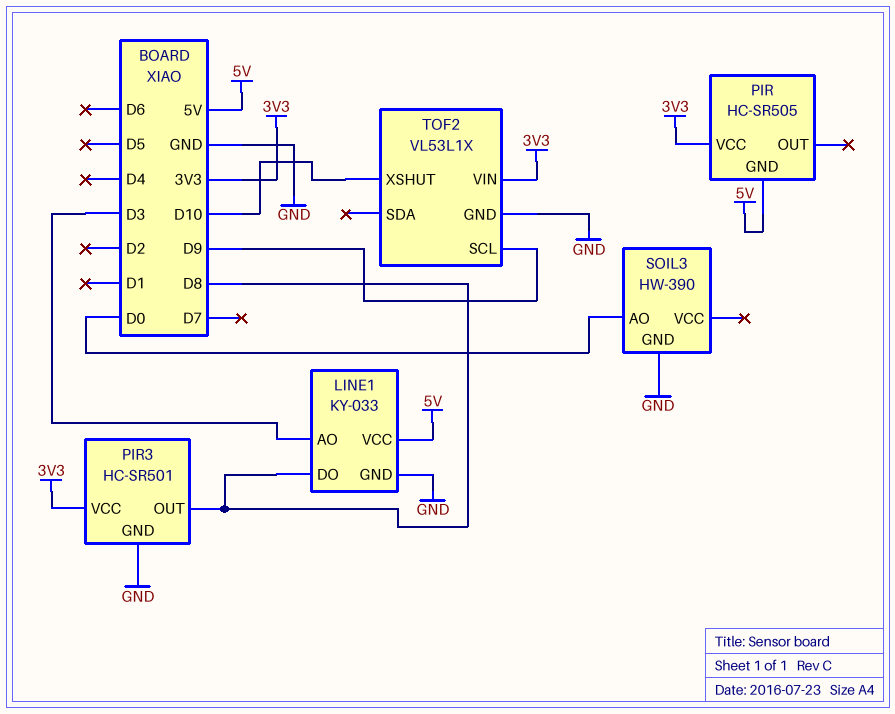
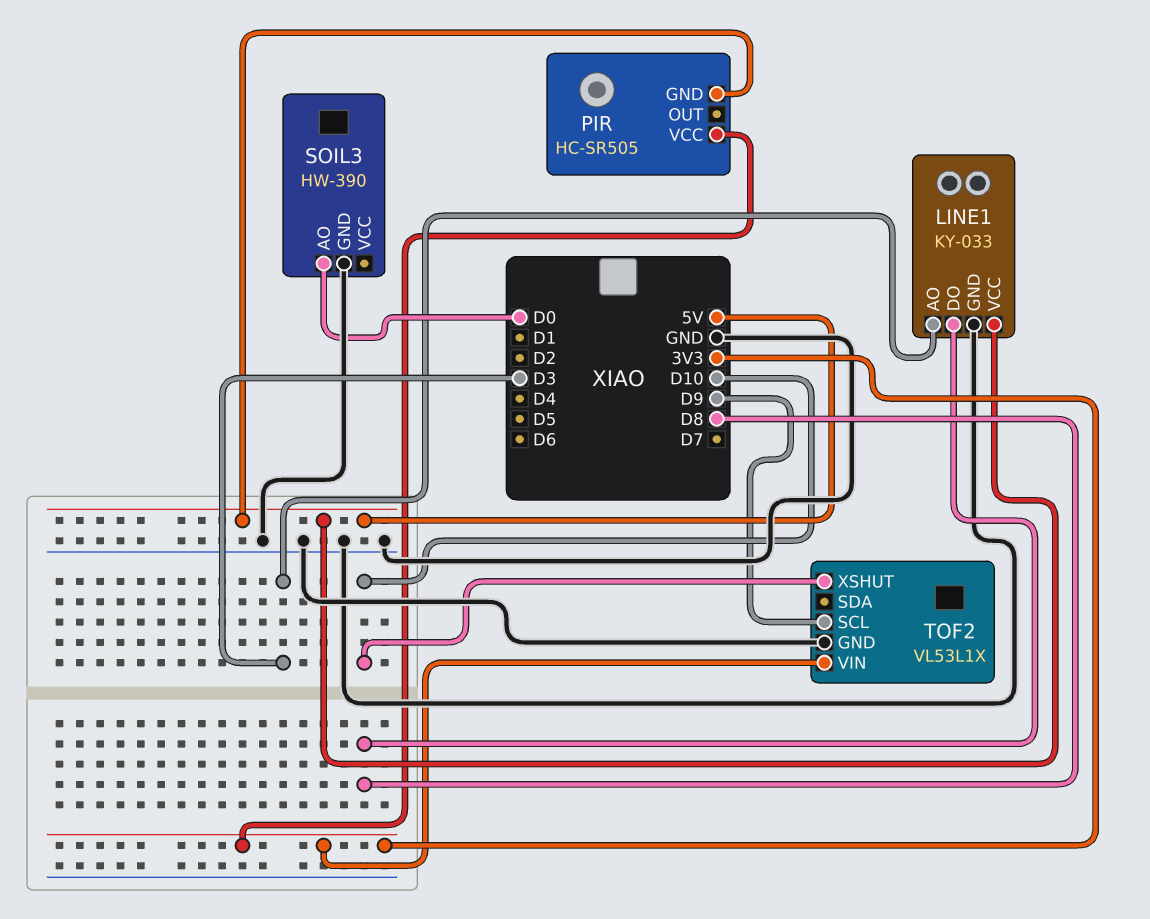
PIR3: HC-SR501 -> none
PIR3 pin GND: GND -> none
PIR3 pin OUT: D8 -> none
PIR3 pin VCC: 3V3 -> none

